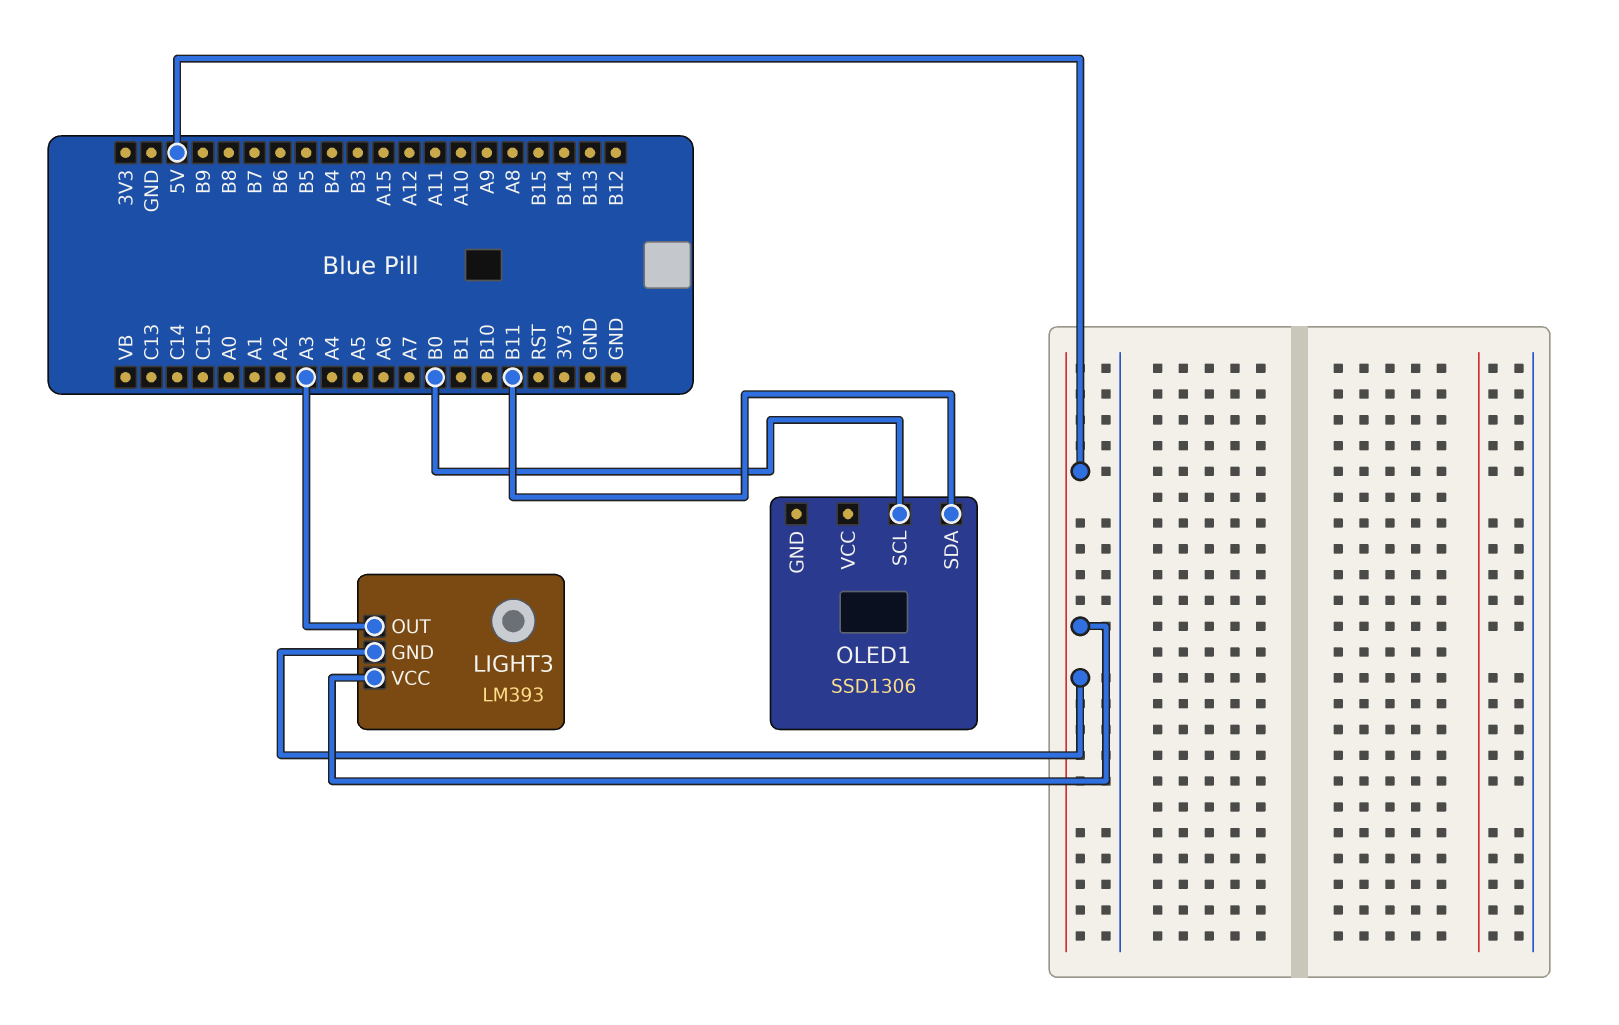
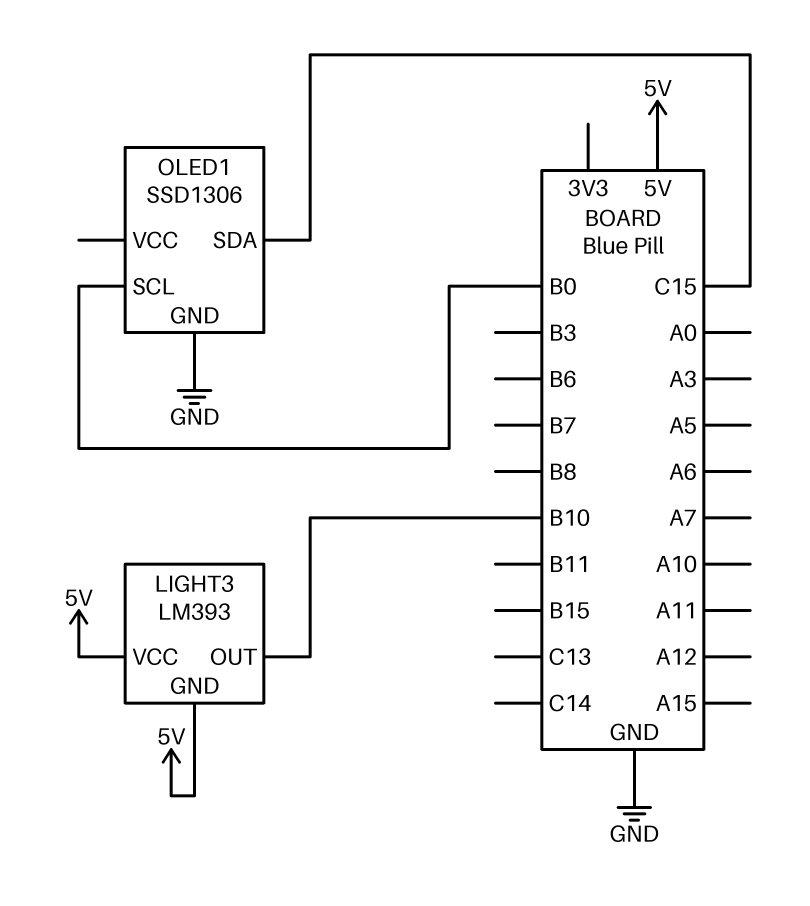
LIGHT3 pin OUT: A3 -> B10
OLED1 pin GND: none -> GND
OLED1 pin SDA: B11 -> C15

